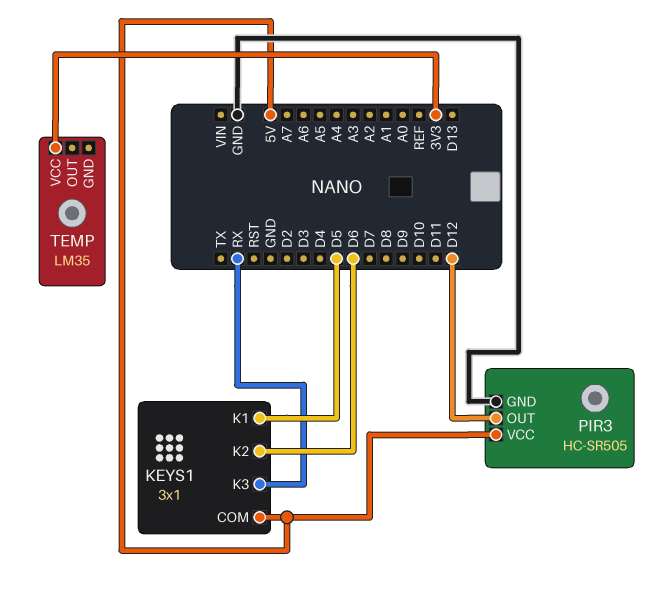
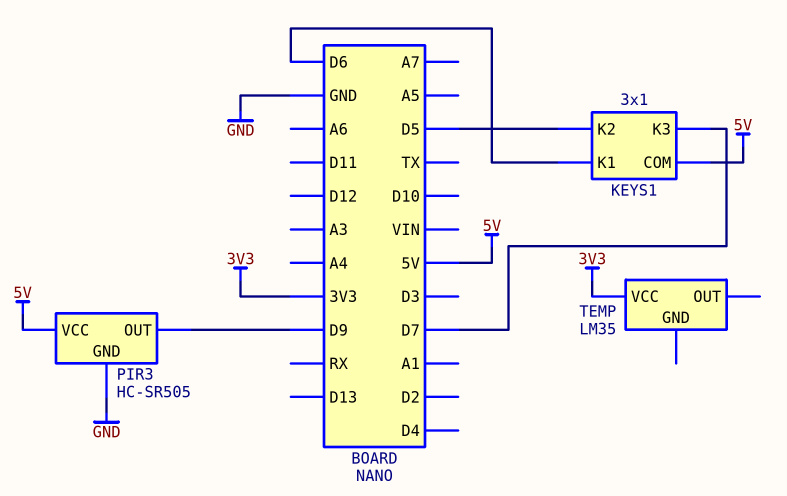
KEYS1 pin K1: D5 -> D6
KEYS1 pin K2: D6 -> D5
KEYS1 pin K3: RX -> D7
PIR3 pin OUT: D12 -> D9

